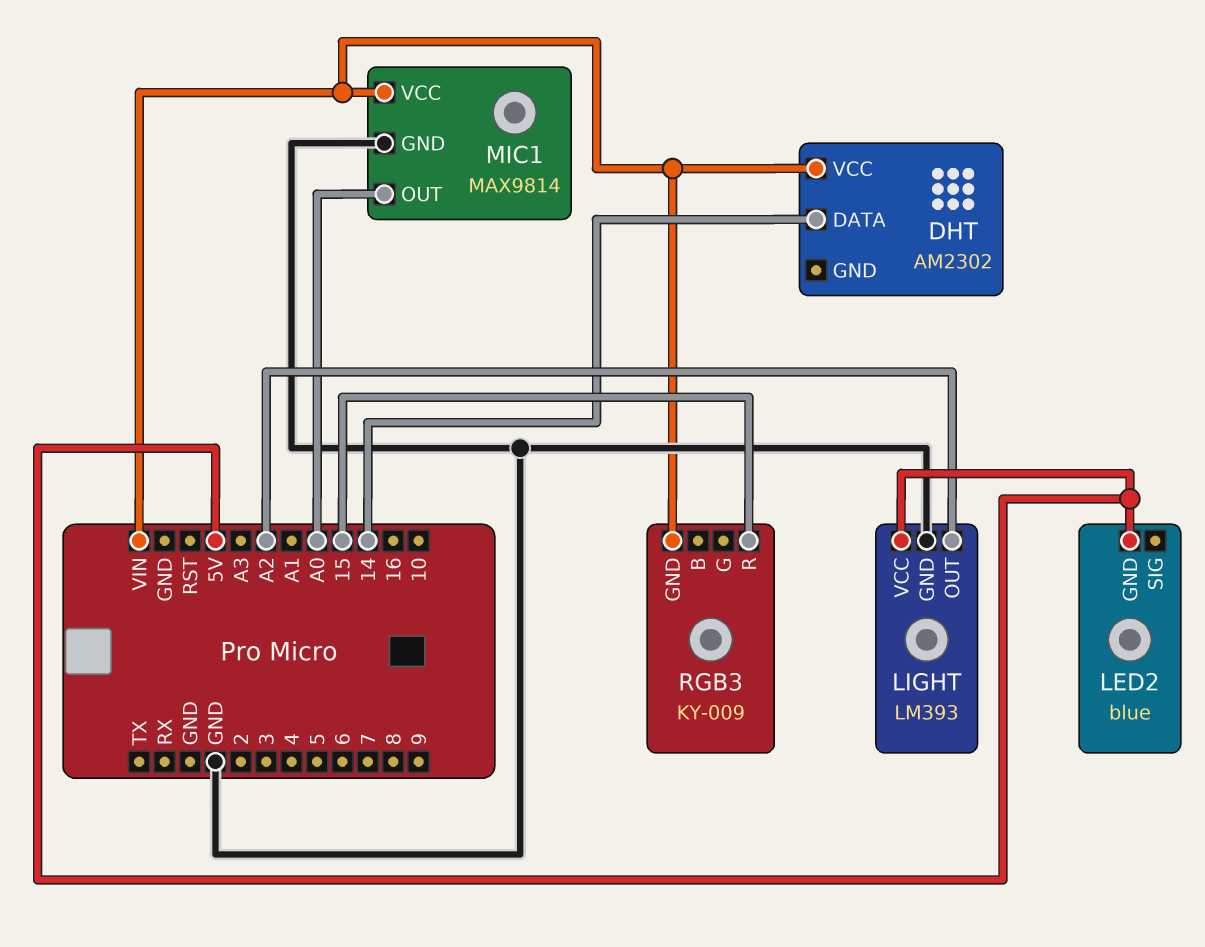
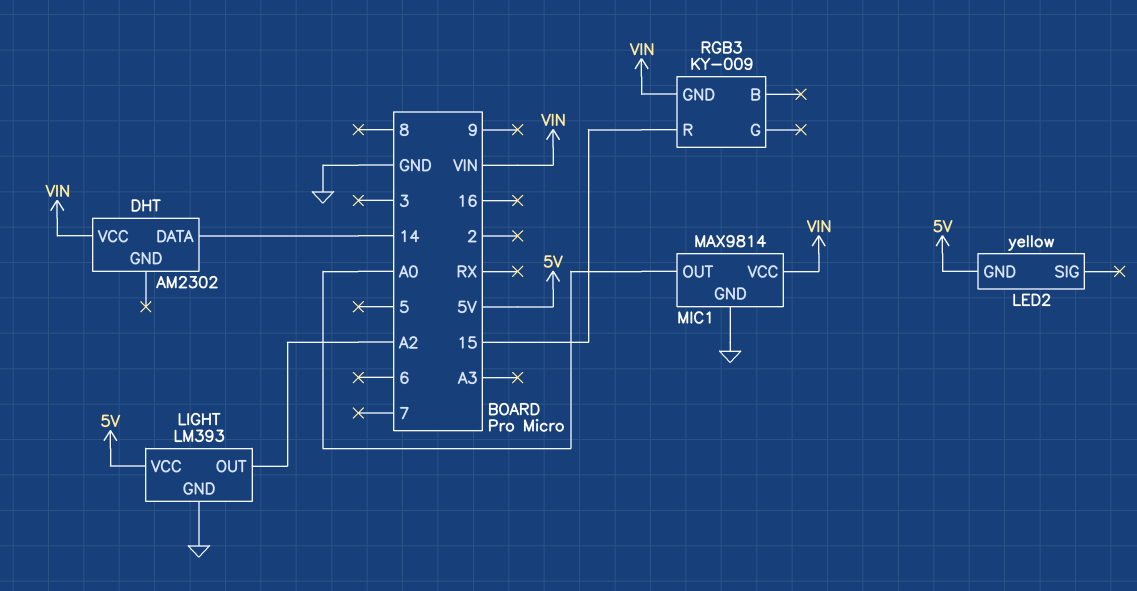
LED2: blue -> yellow

